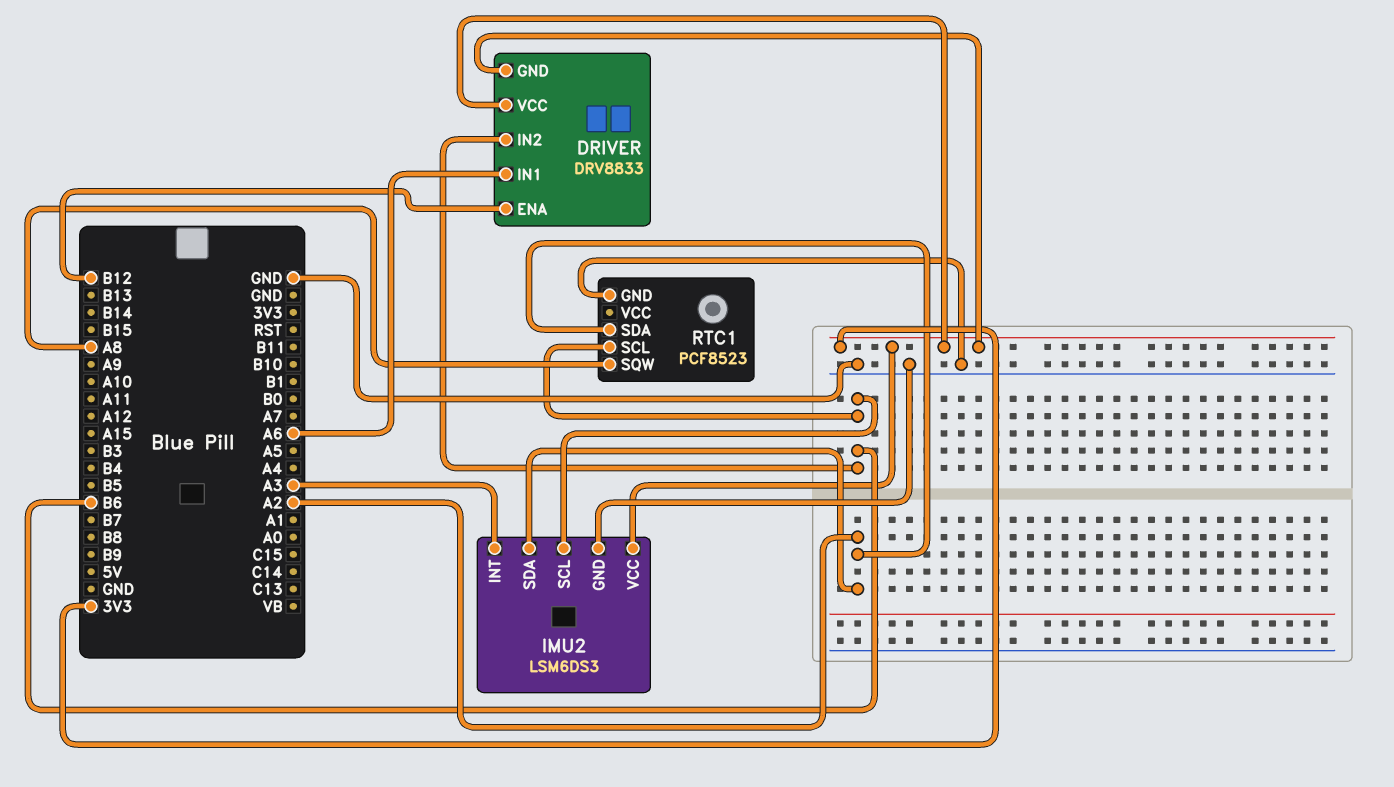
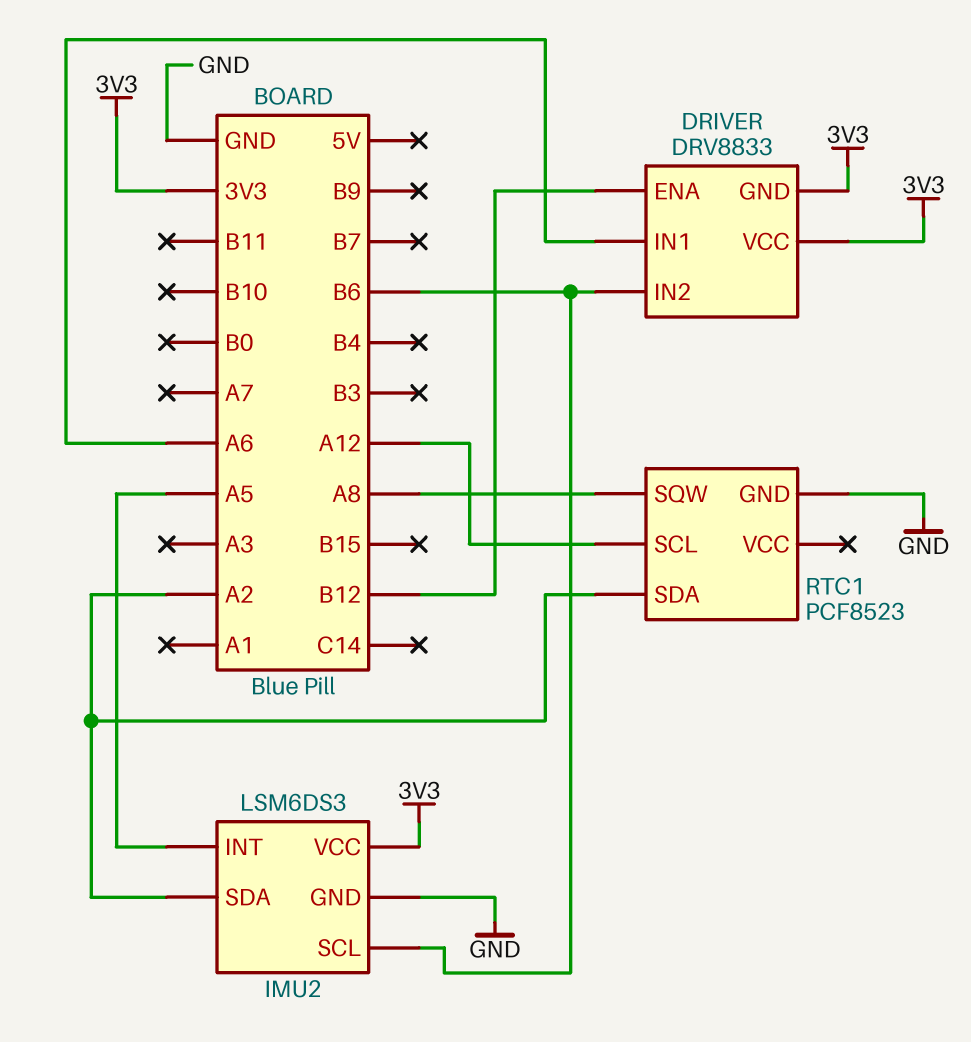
IMU2 pin INT: A3 -> A5
RTC1 pin SCL: B6 -> A12

